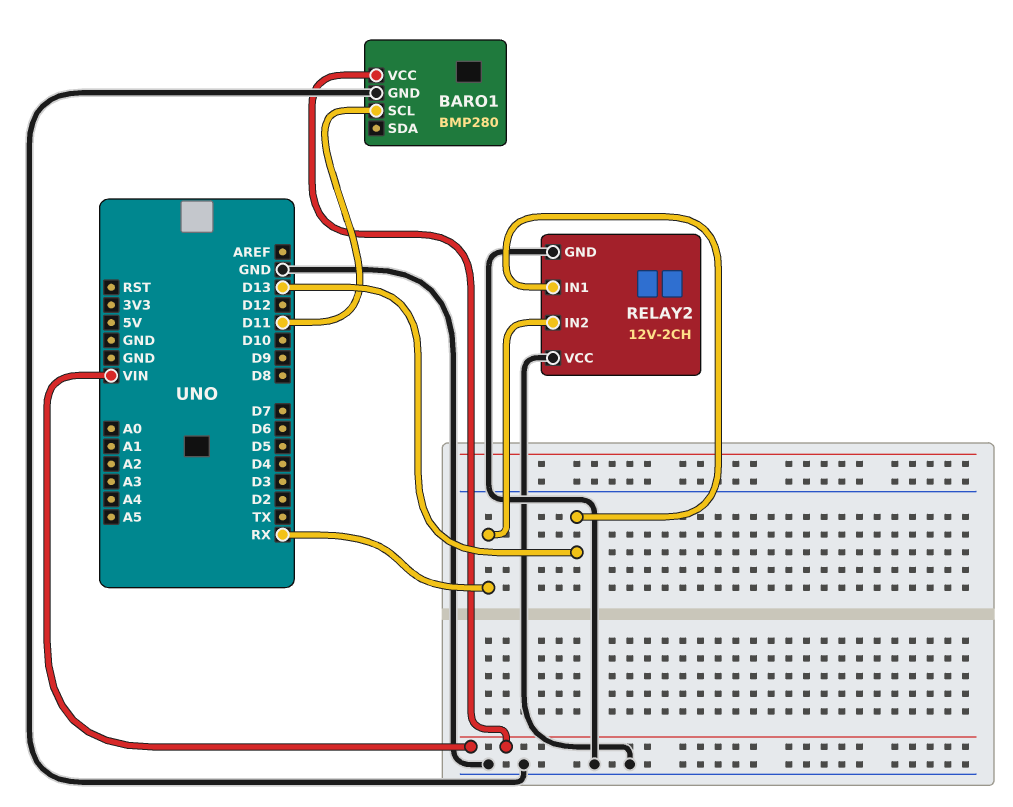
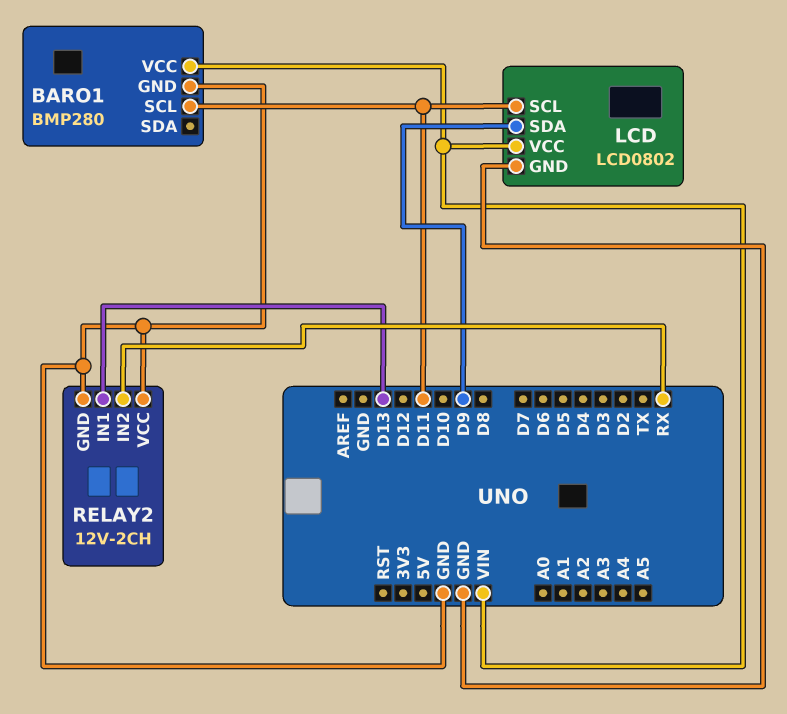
LCD: none -> LCD0802
LCD pin GND: none -> GND
LCD pin SCL: none -> D11
LCD pin SDA: none -> D9
LCD pin VCC: none -> VIN

